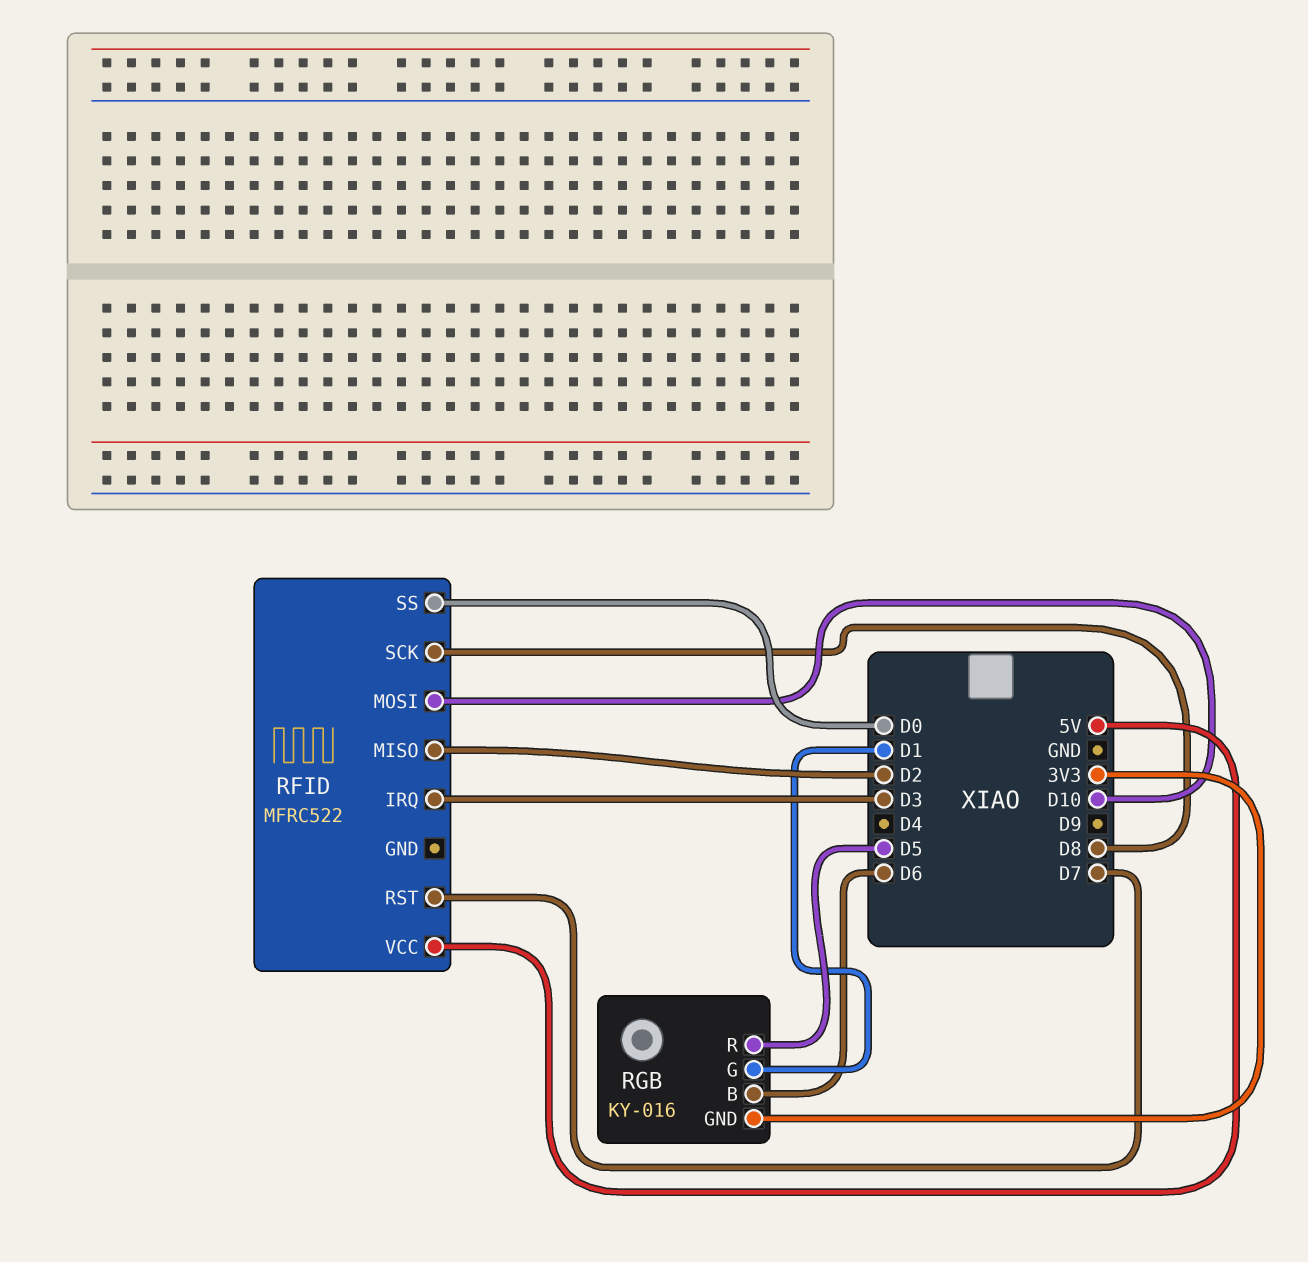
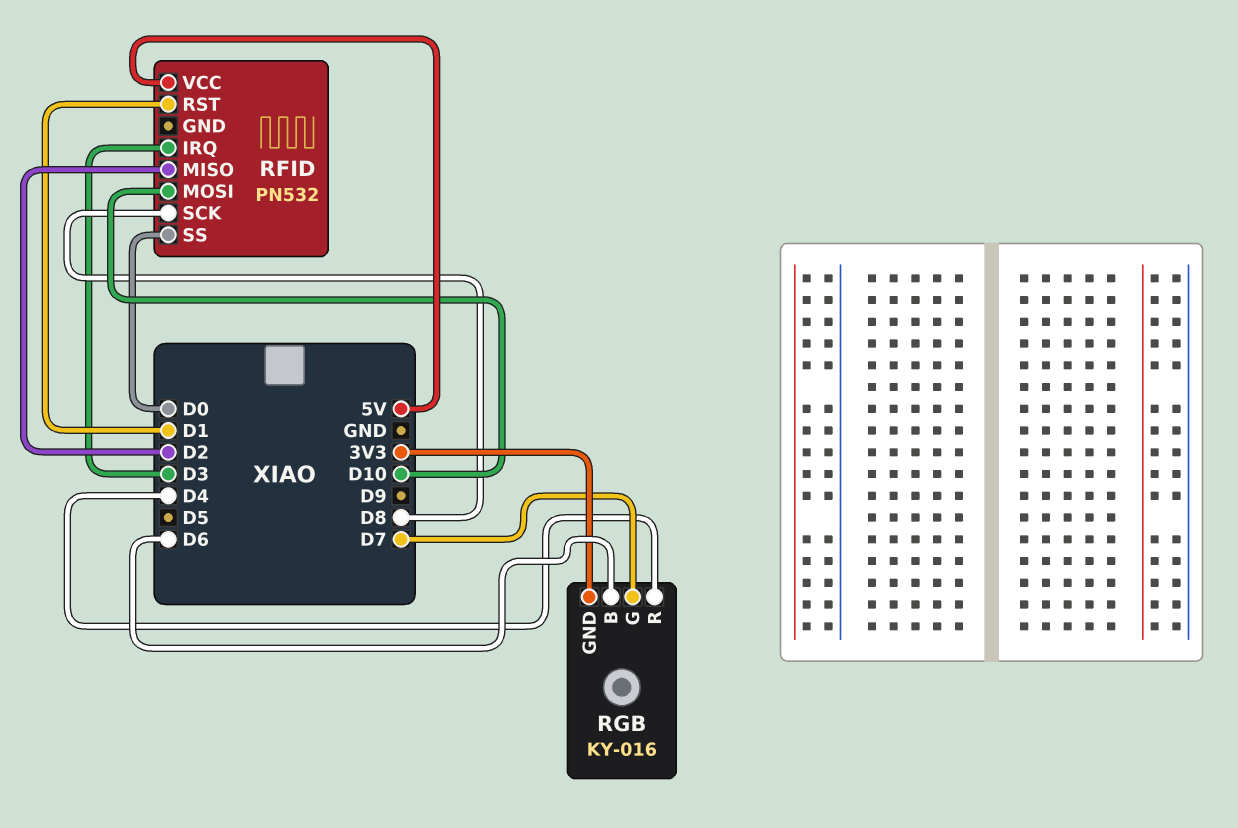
RFID: MFRC522 -> PN532
RFID pin RST: D7 -> D1
RGB pin G: D1 -> D7
RGB pin R: D5 -> D4

